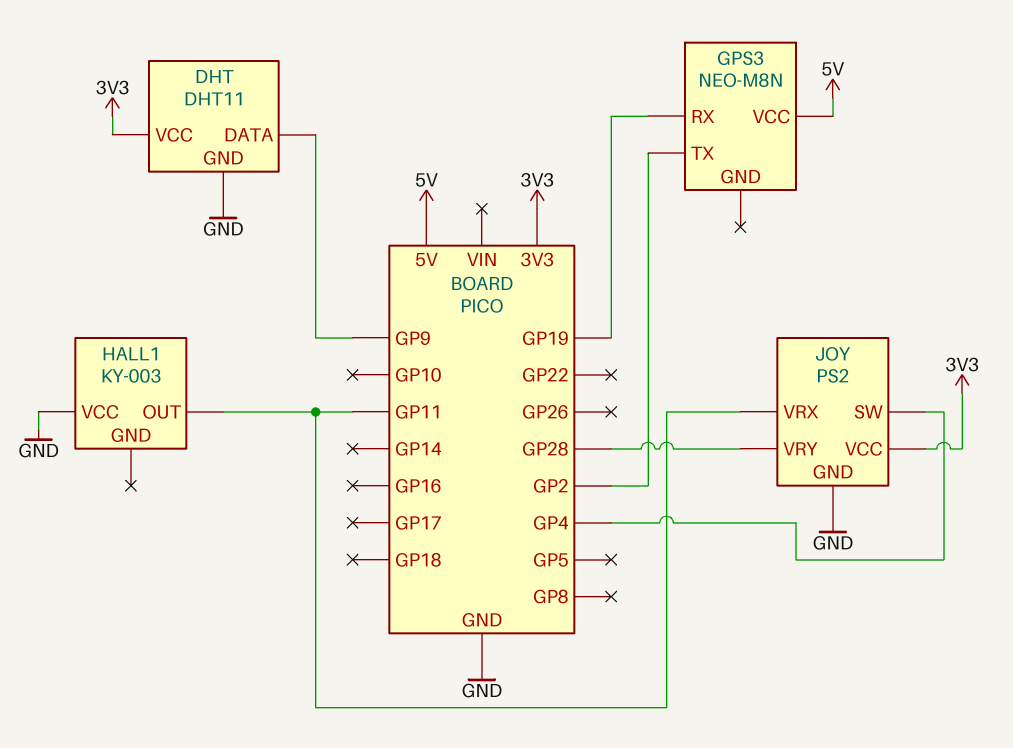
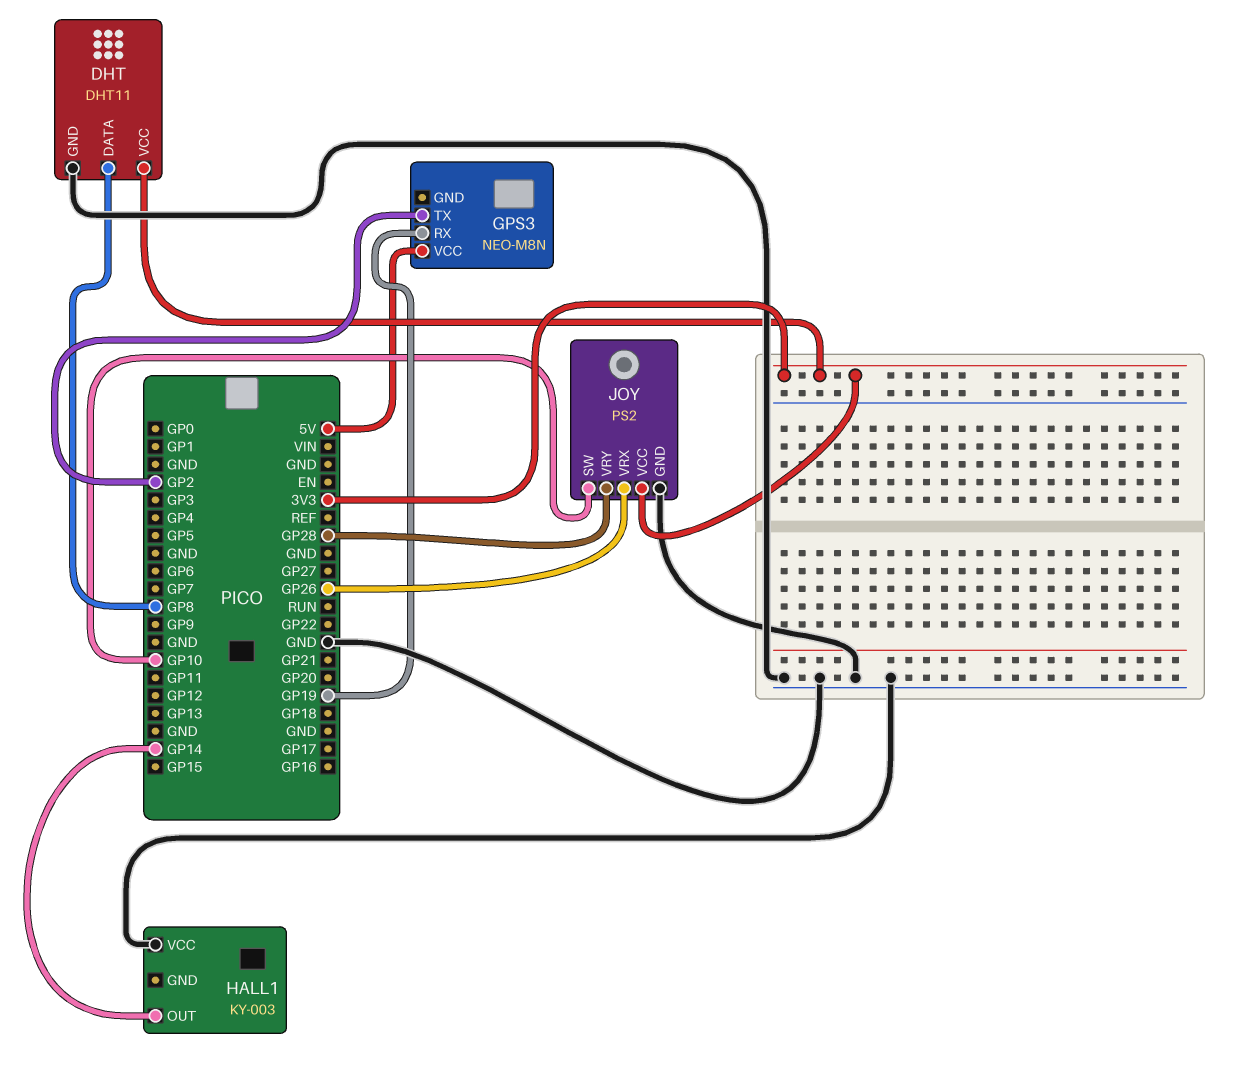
DHT pin DATA: GP9 -> GP8
HALL1 pin OUT: GP11 -> GP14
JOY pin SW: GP4 -> GP10
JOY pin VRX: GP11 -> GP26

